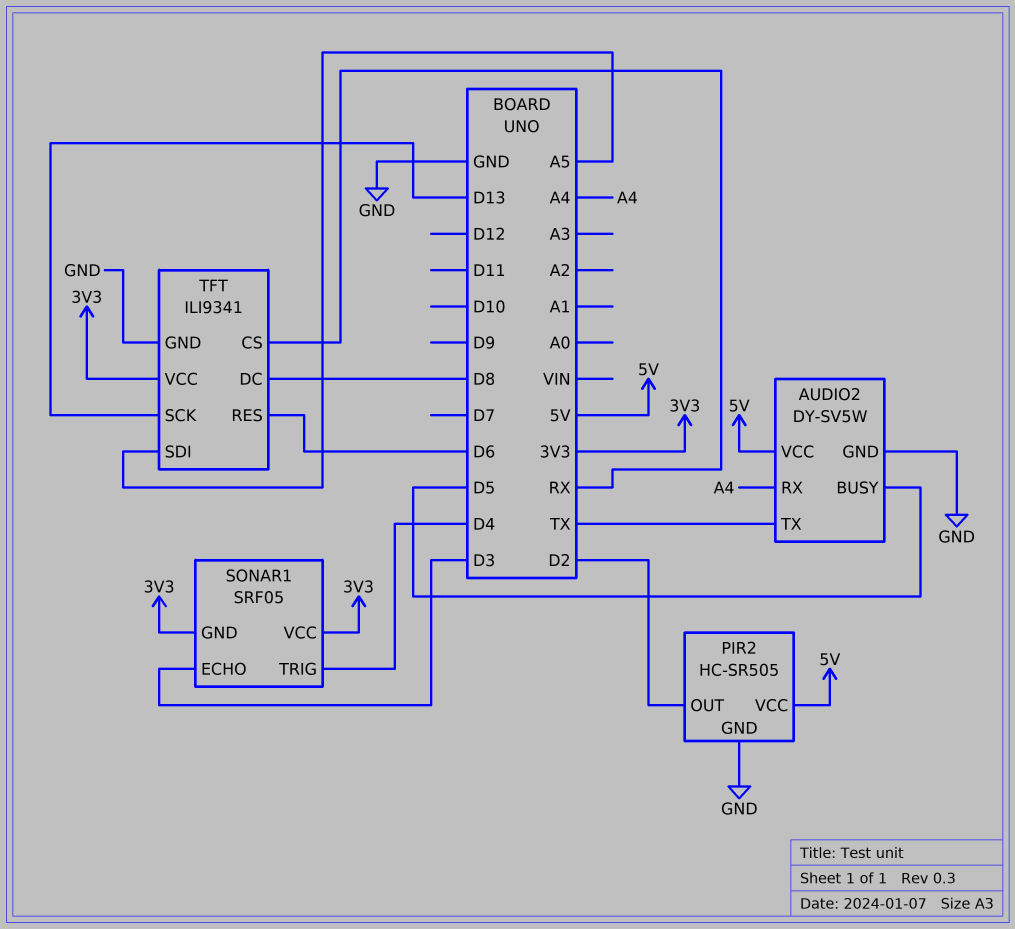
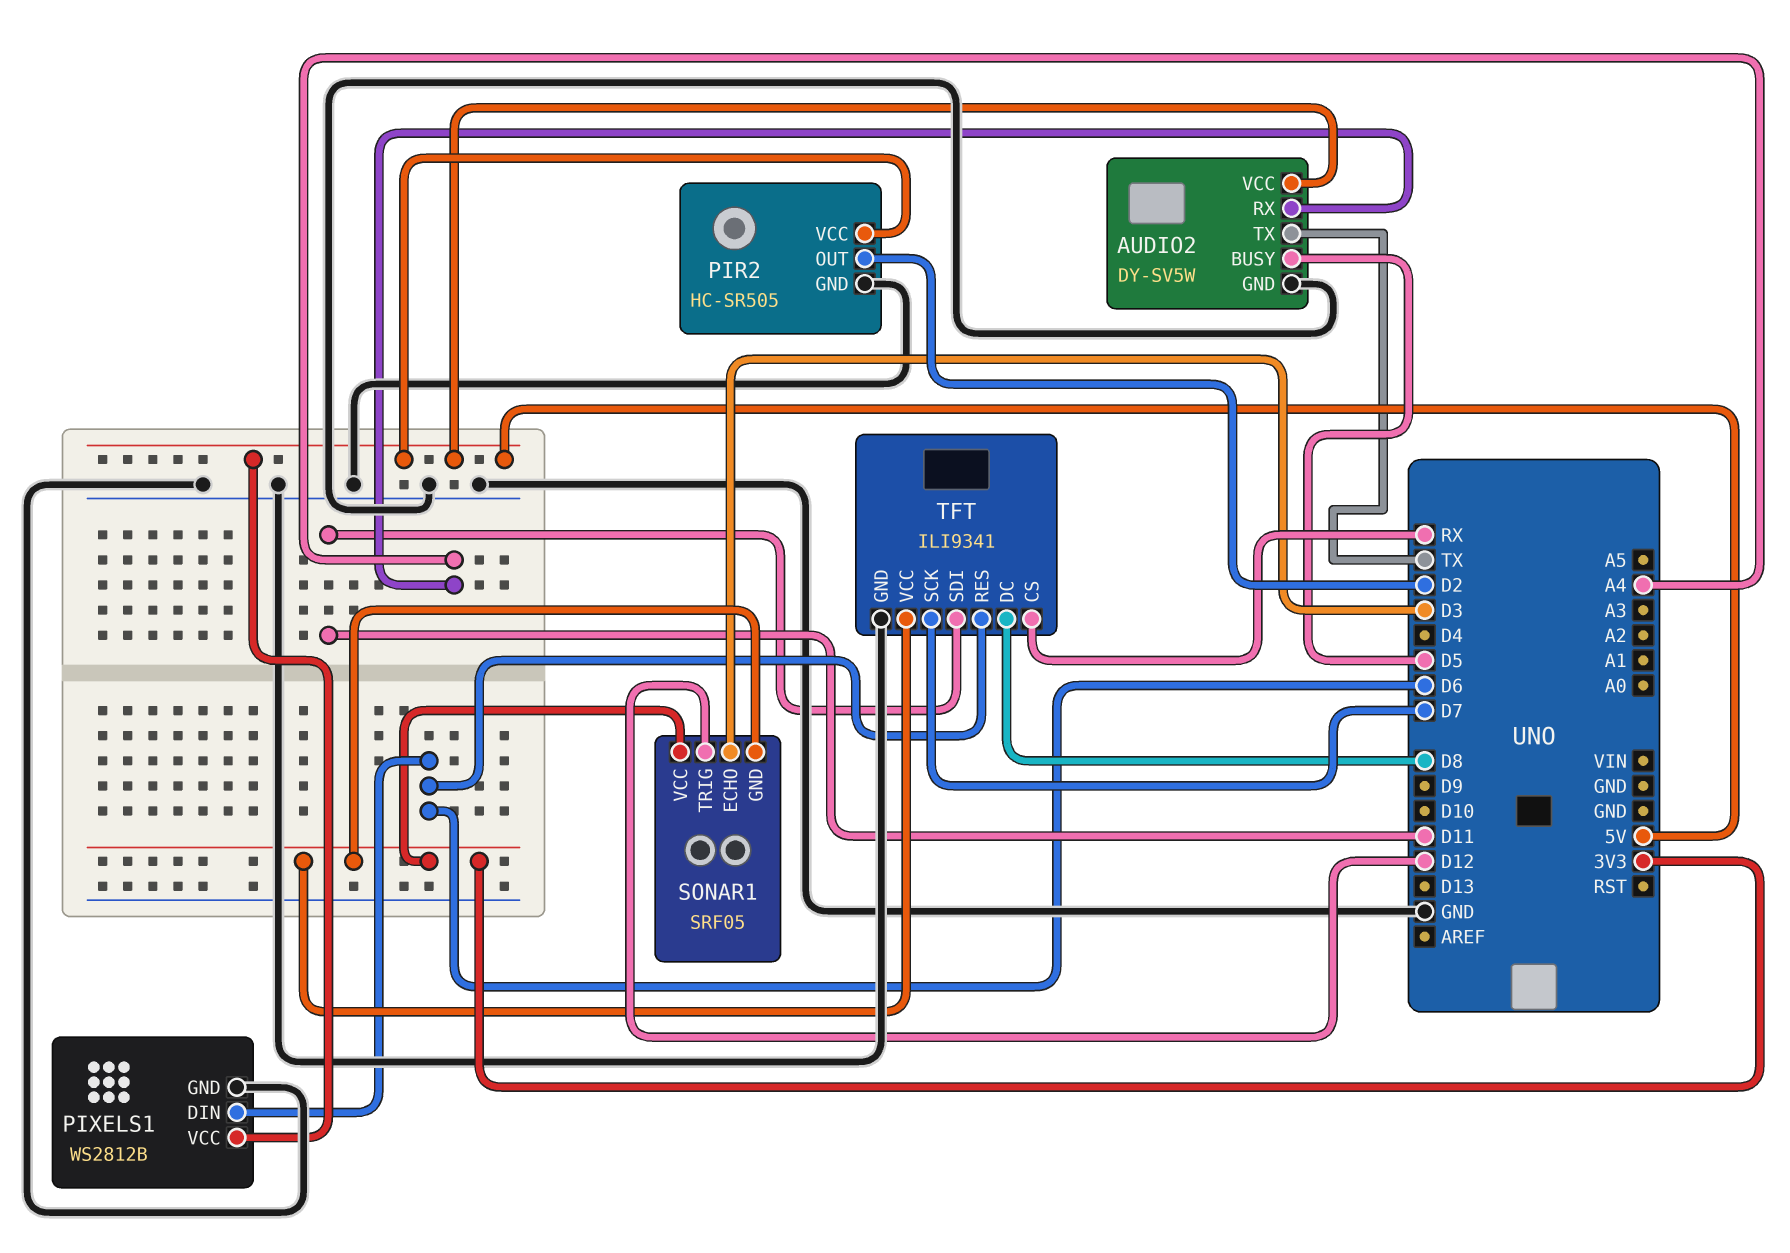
PIXELS1: none -> WS2812B
PIXELS1 pin DIN: none -> D6
PIXELS1 pin GND: none -> GND
PIXELS1 pin VCC: none -> 5V
SONAR1 pin TRIG: D4 -> D12
TFT pin SCK: D13 -> D7
TFT pin SDI: A5 -> D11

